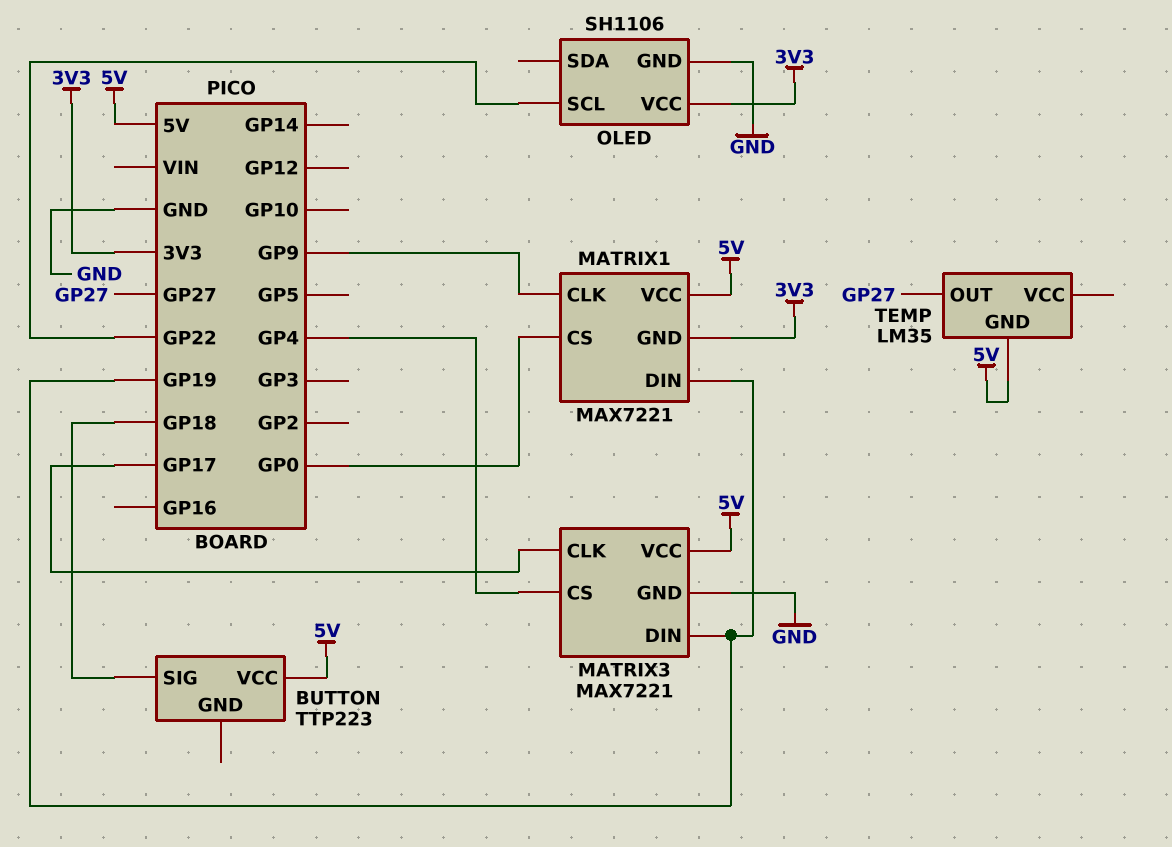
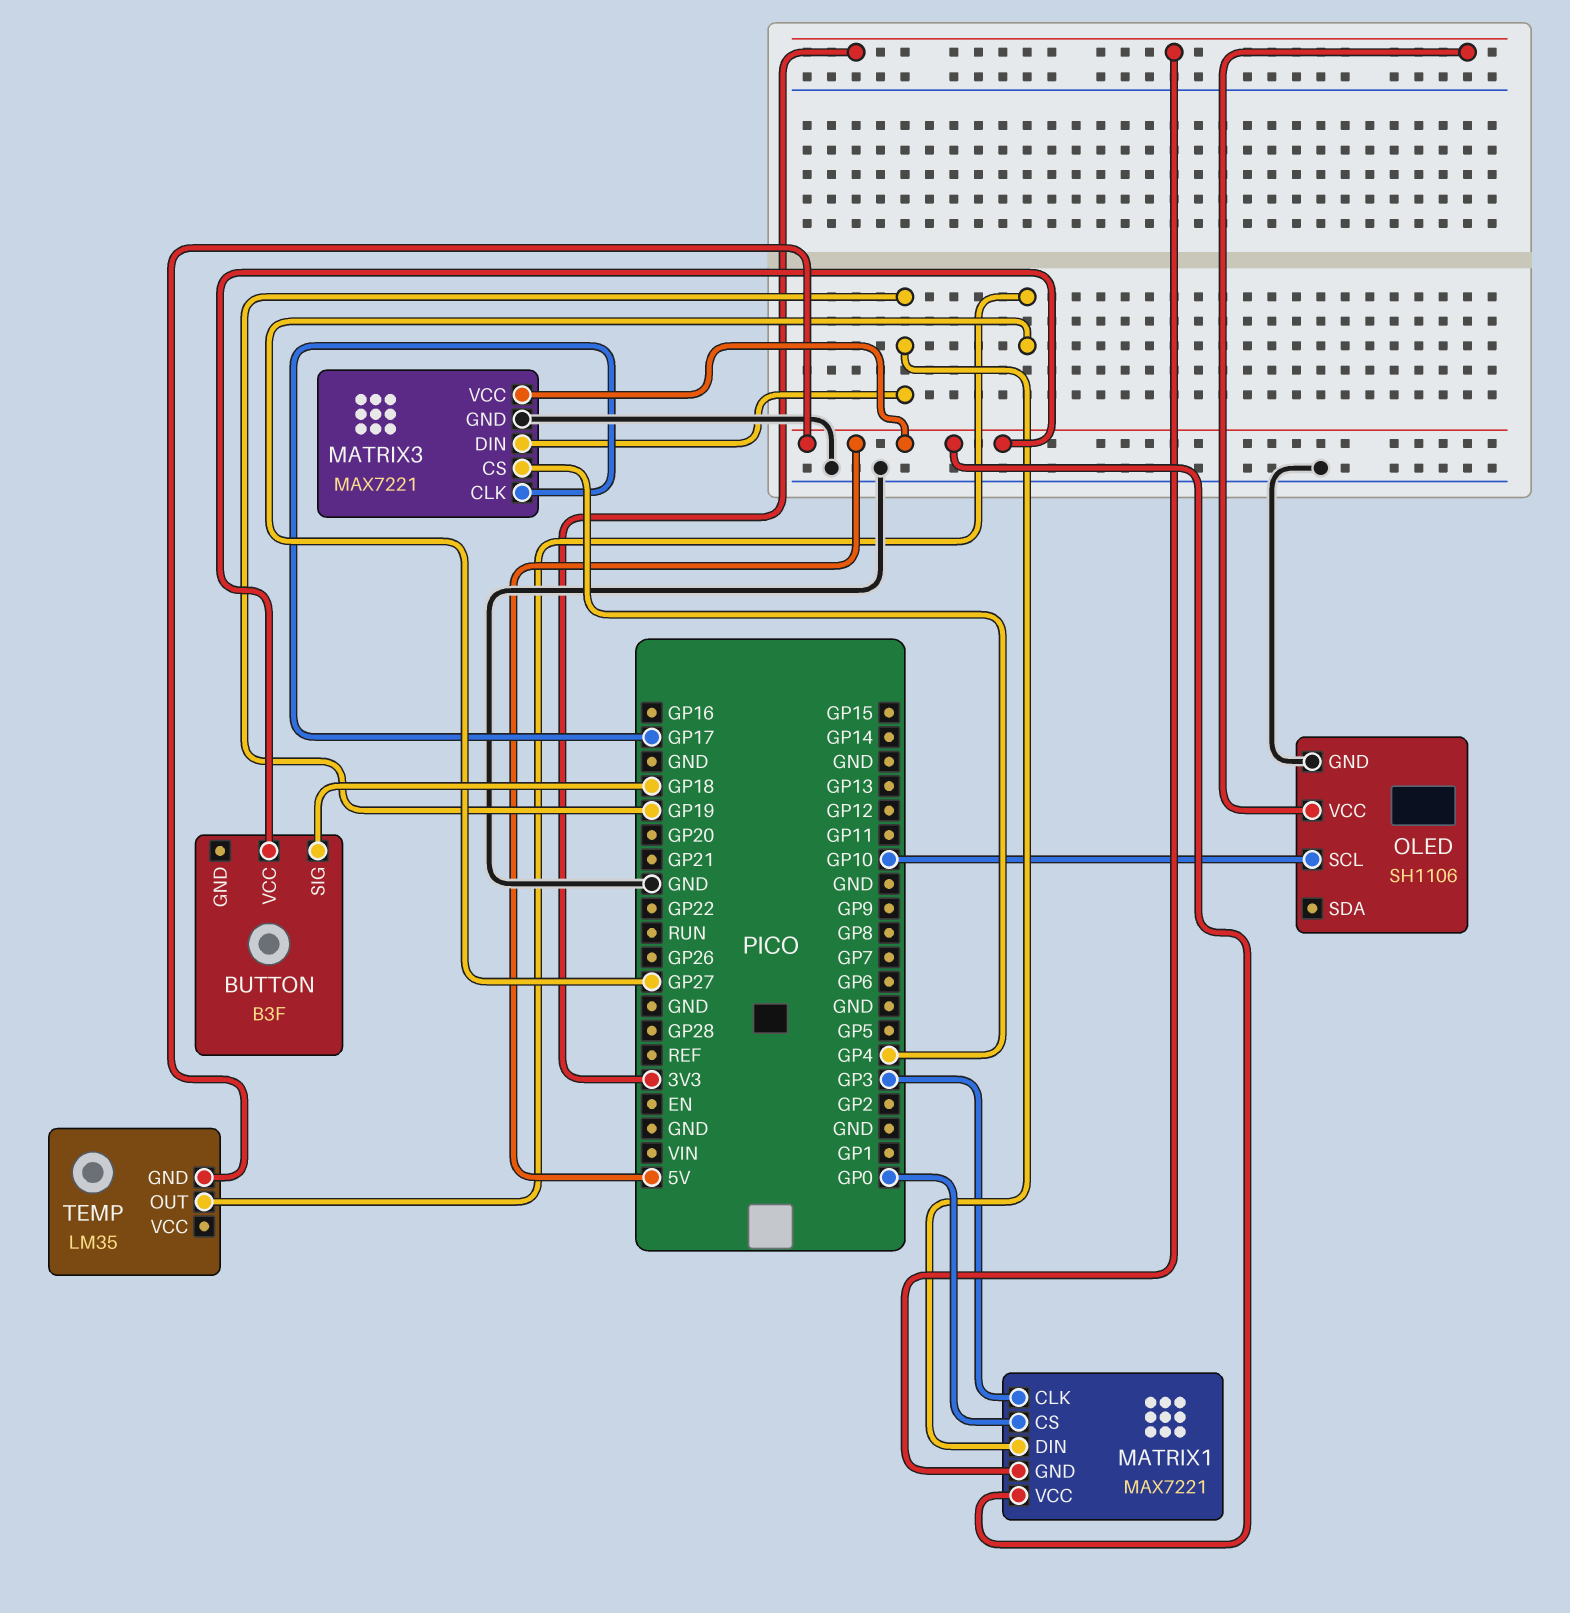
BUTTON: TTP223 -> B3F
MATRIX1 pin CLK: GP9 -> GP3
OLED pin SCL: GP22 -> GP10

